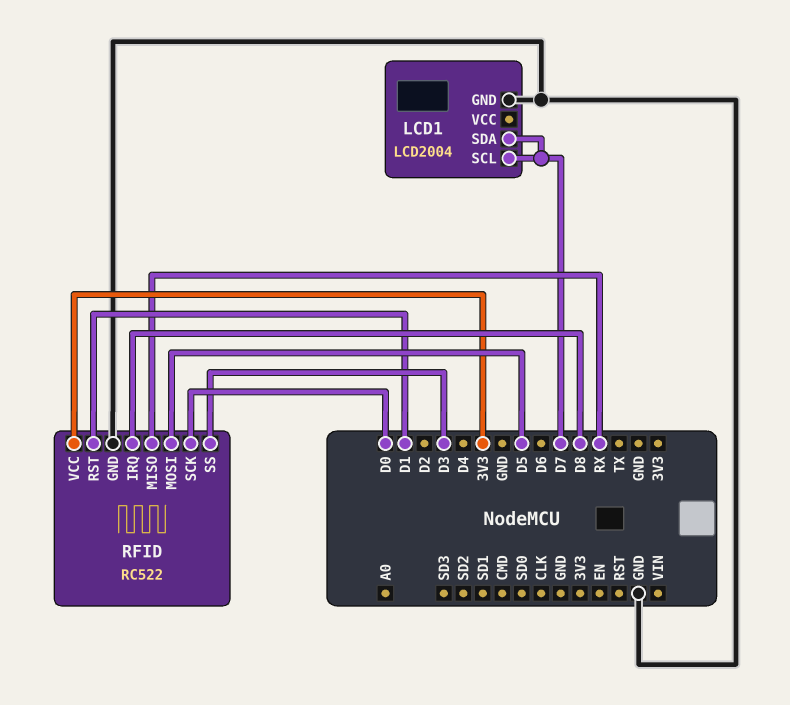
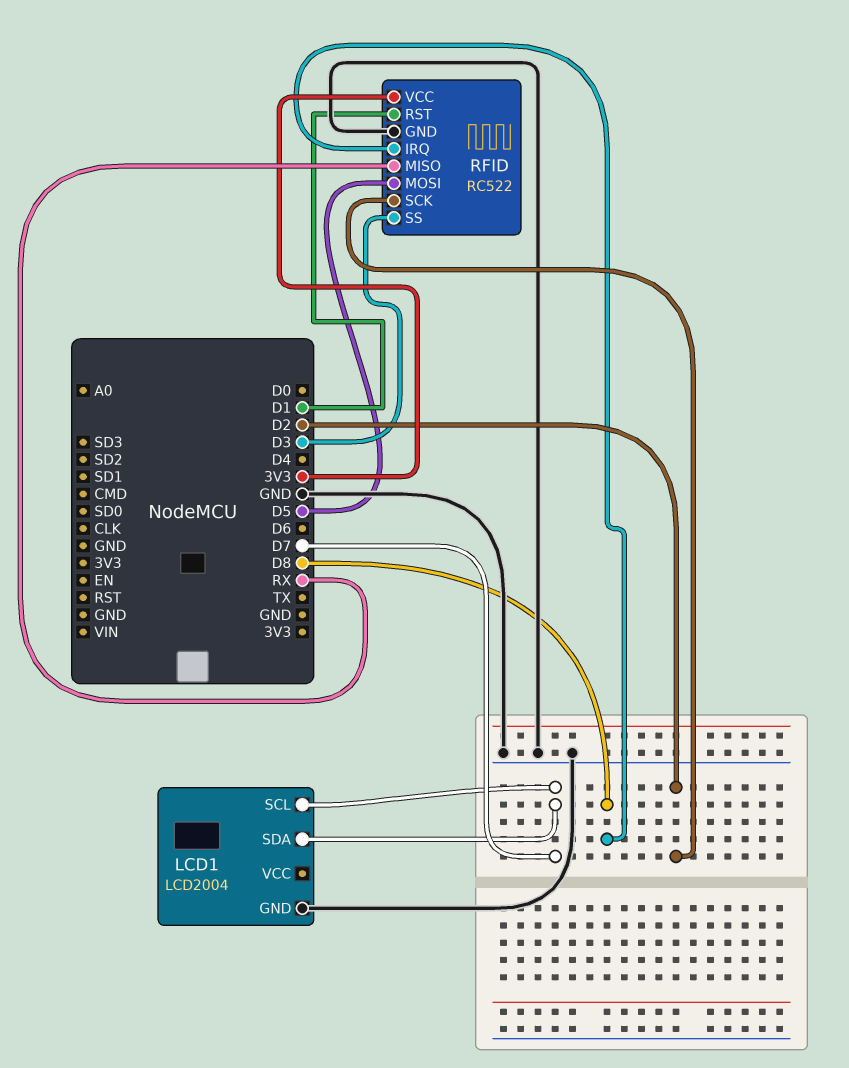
RFID pin SCK: D0 -> D2

